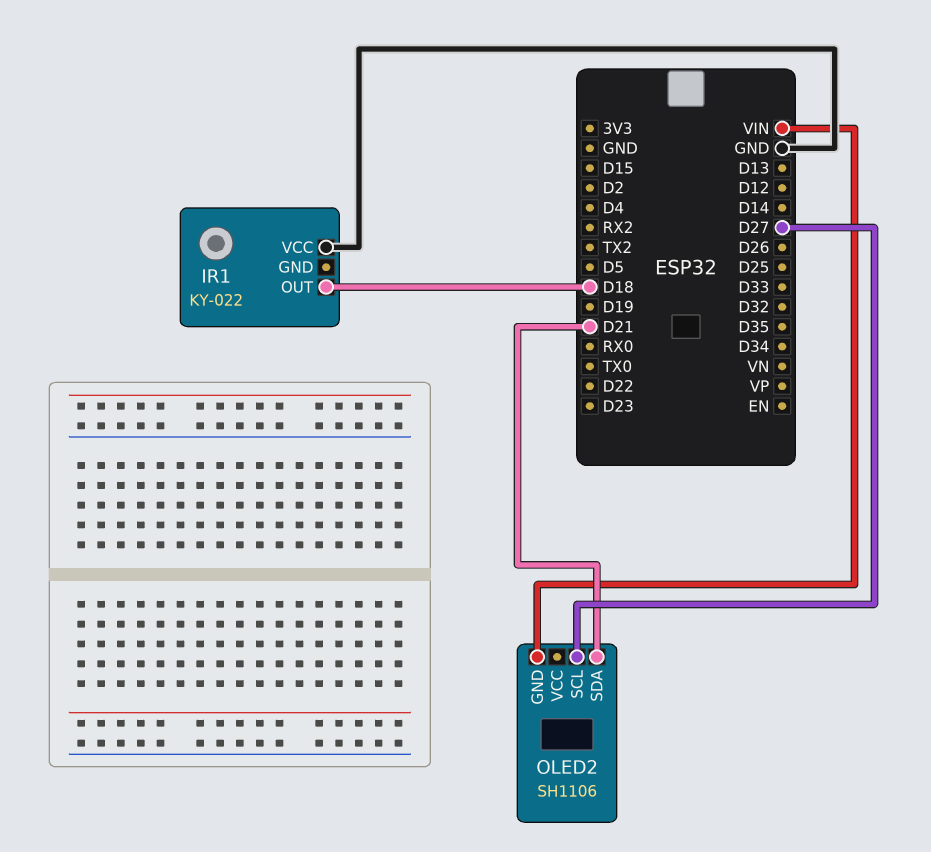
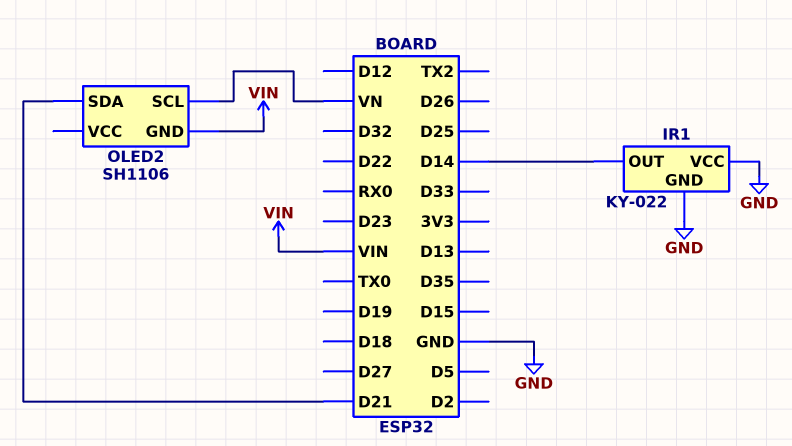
IR1 pin GND: none -> GND
IR1 pin OUT: D18 -> D14
OLED2 pin SCL: D27 -> VN

